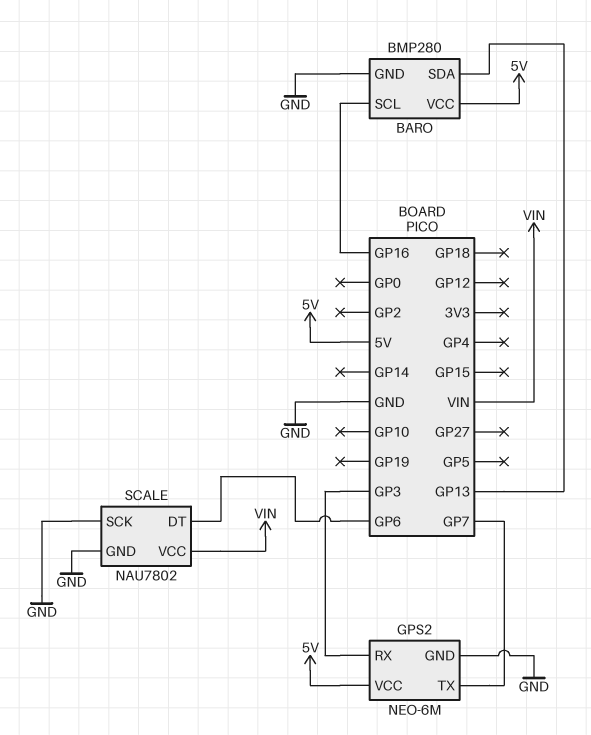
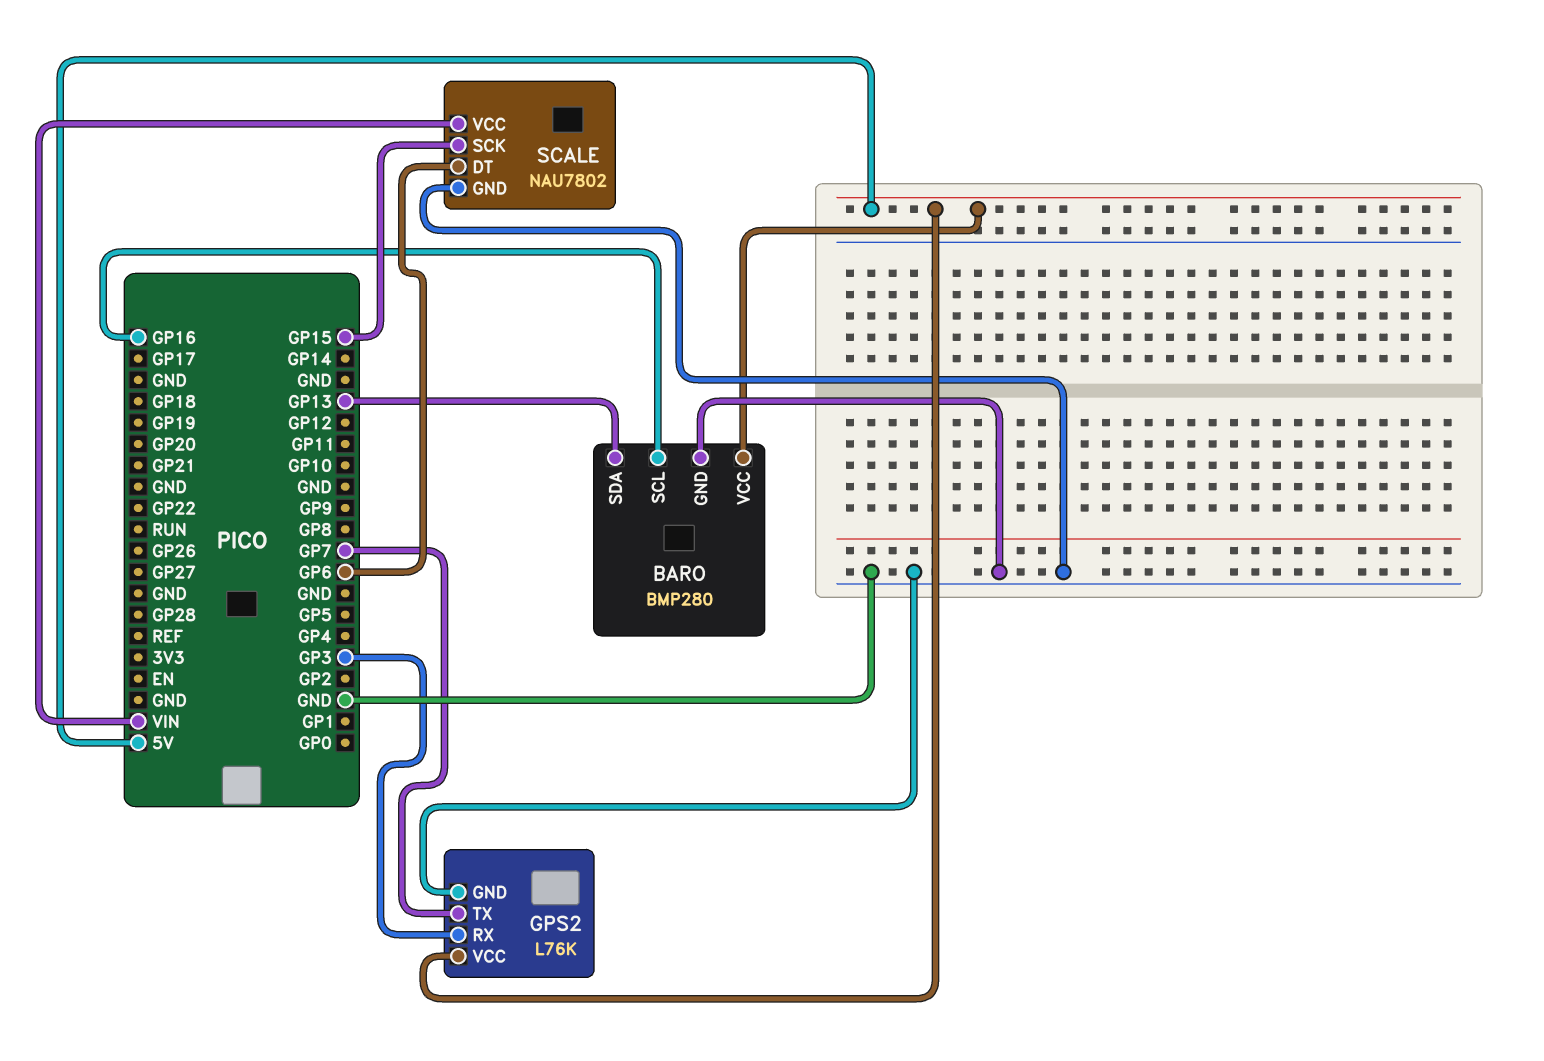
GPS2: NEO-6M -> L76K
SCALE pin SCK: GND -> GP15

